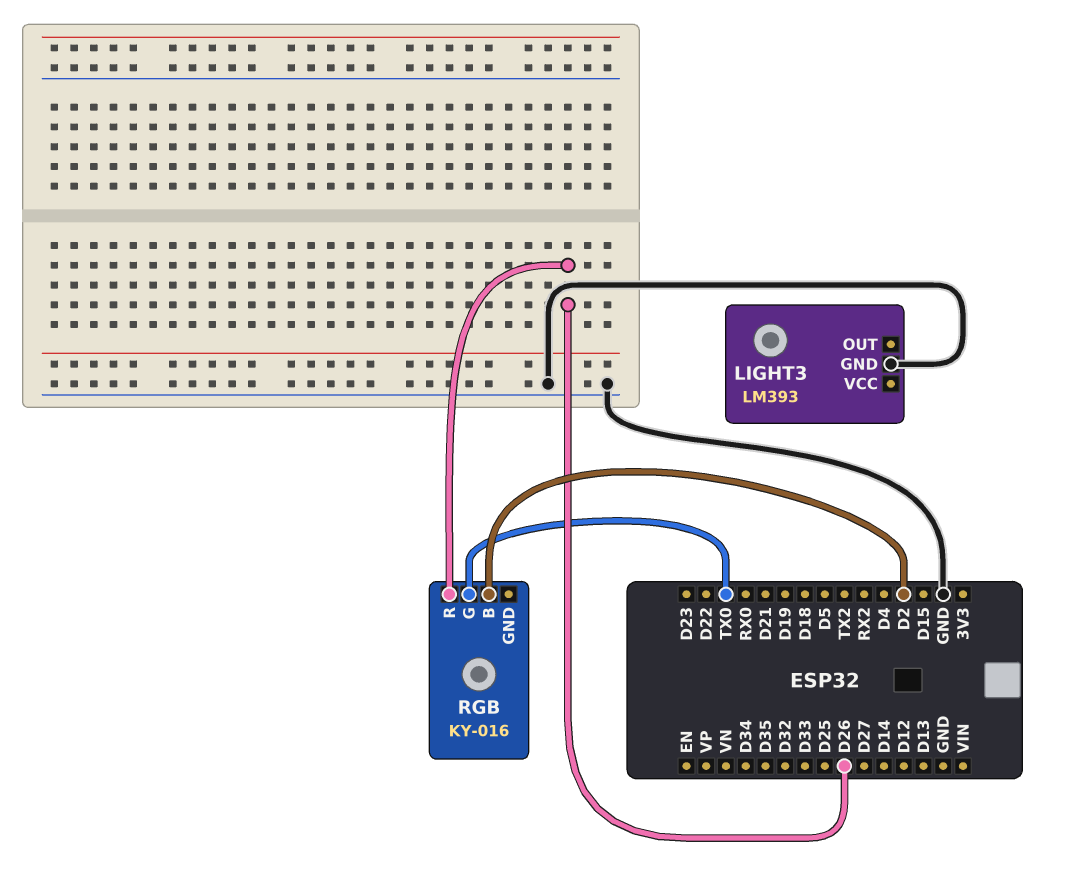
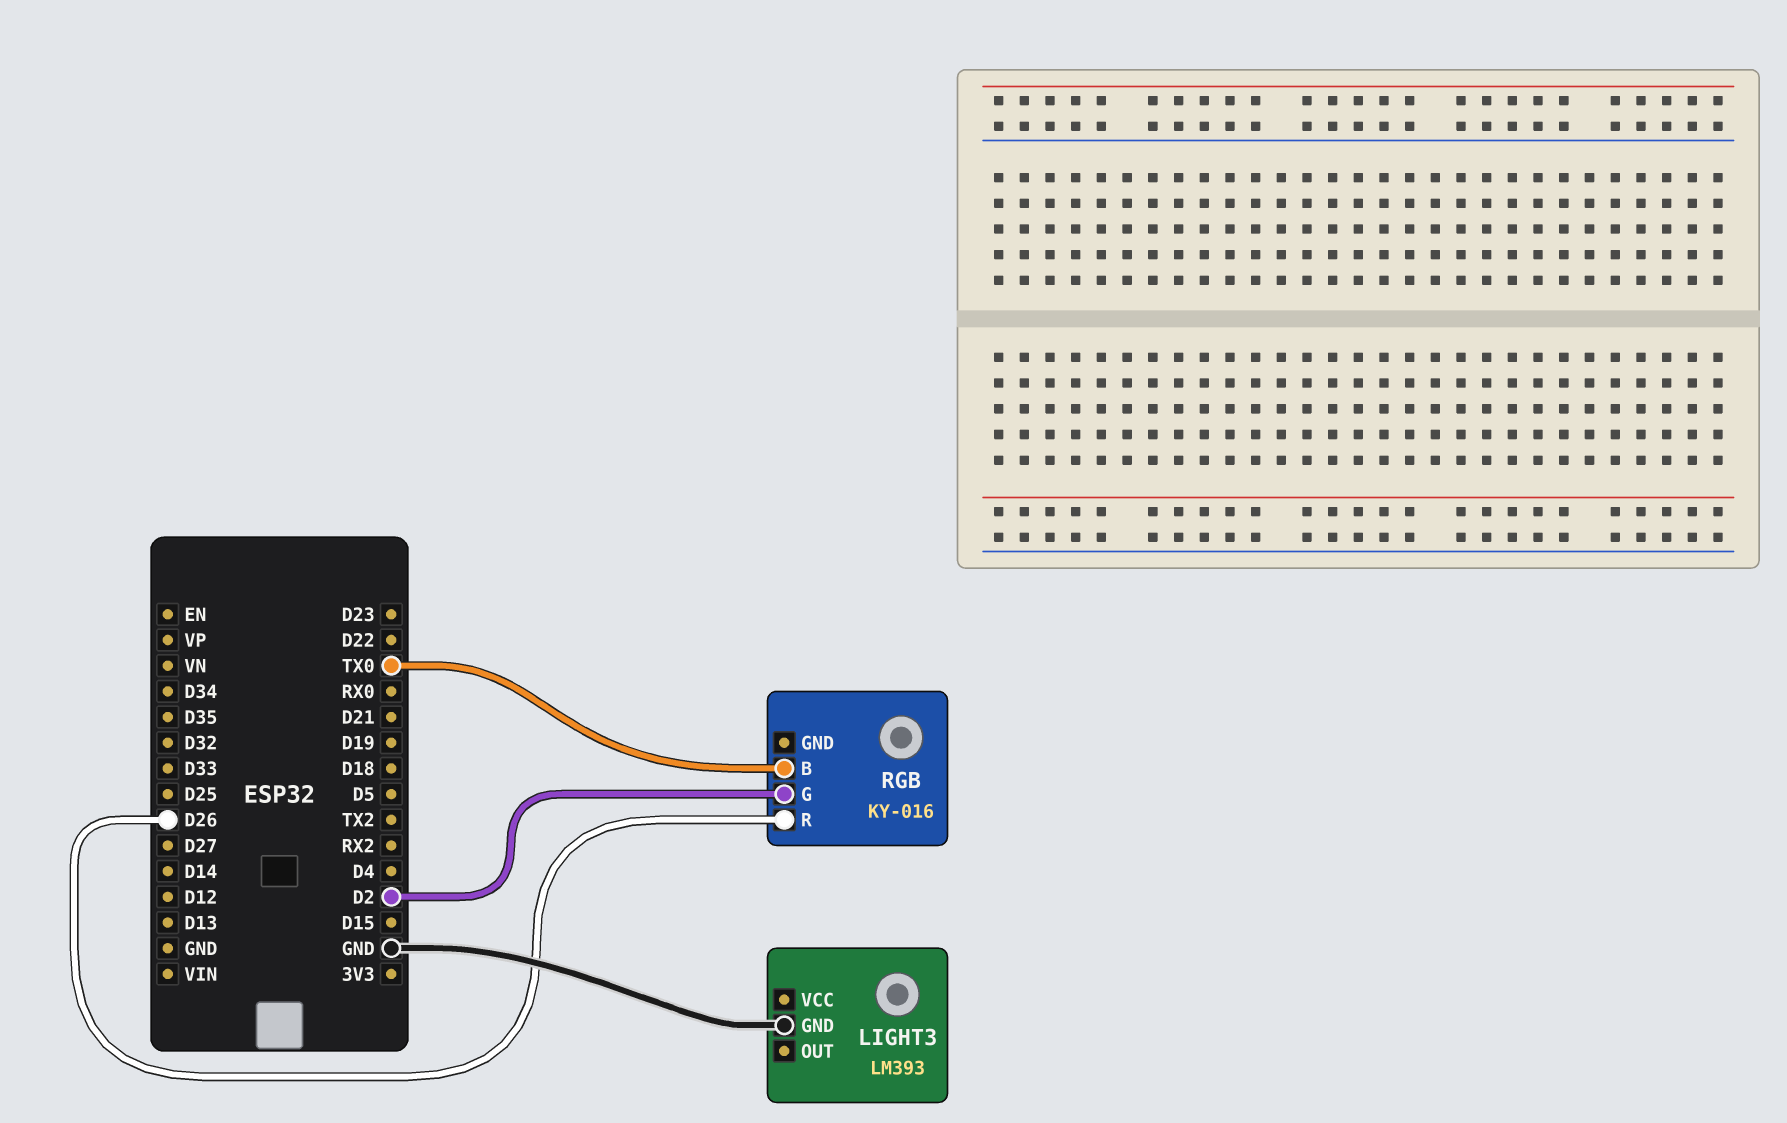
RGB pin B: D2 -> TX0
RGB pin G: TX0 -> D2

